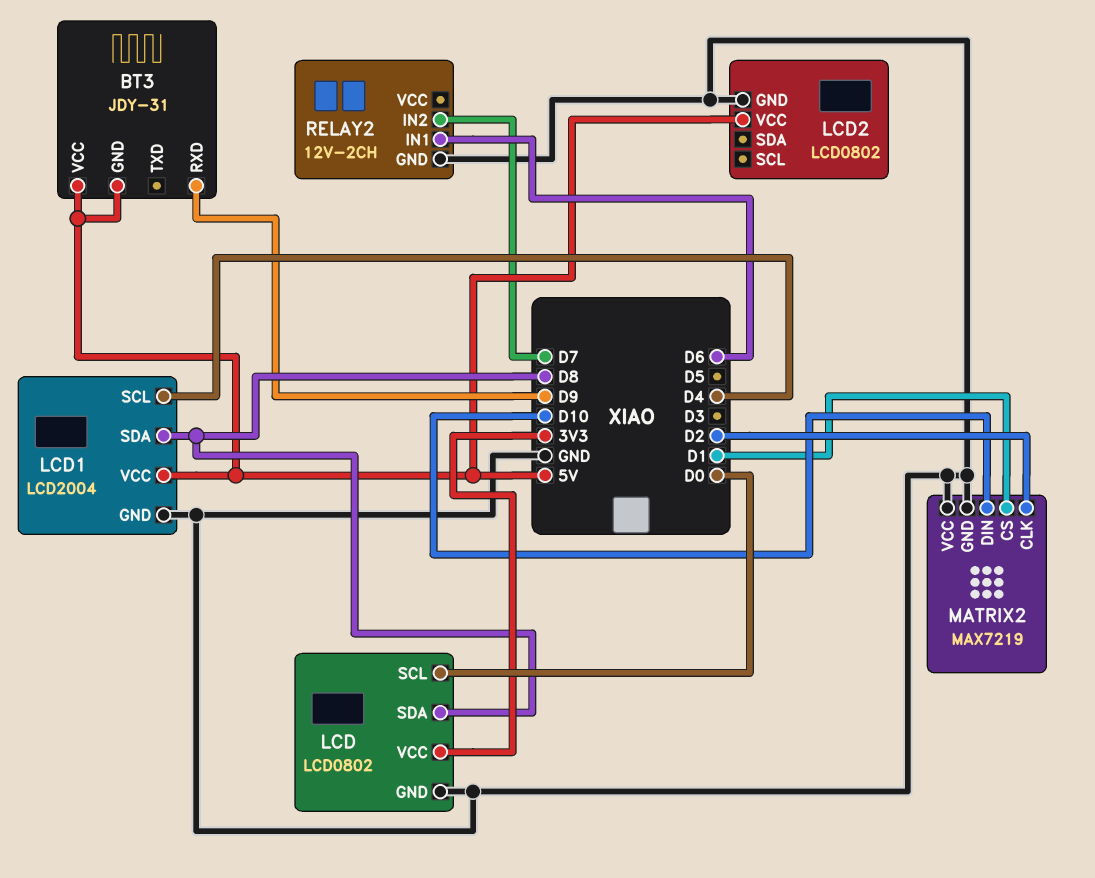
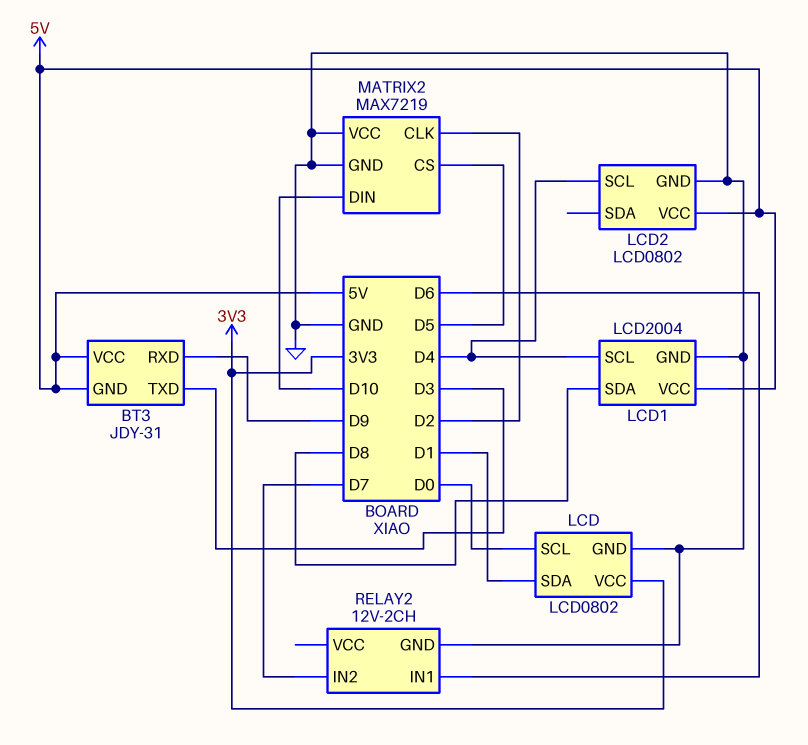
BT3 pin TXD: none -> D3
LCD pin SDA: D8 -> D1
LCD2 pin SCL: none -> D4
MATRIX2 pin CS: D1 -> D5

